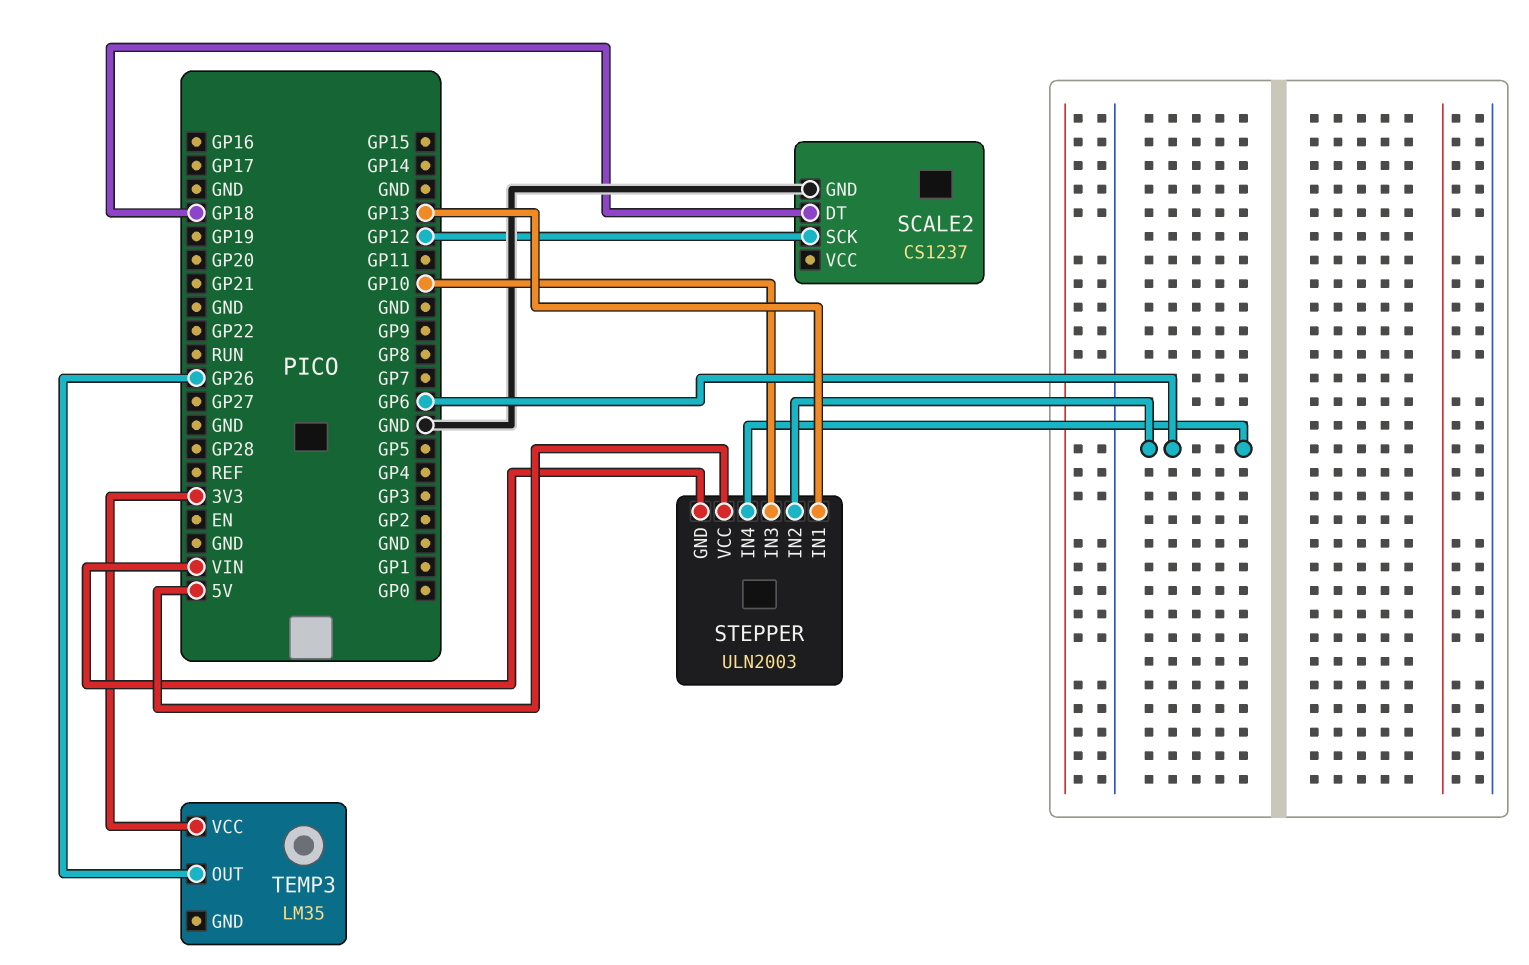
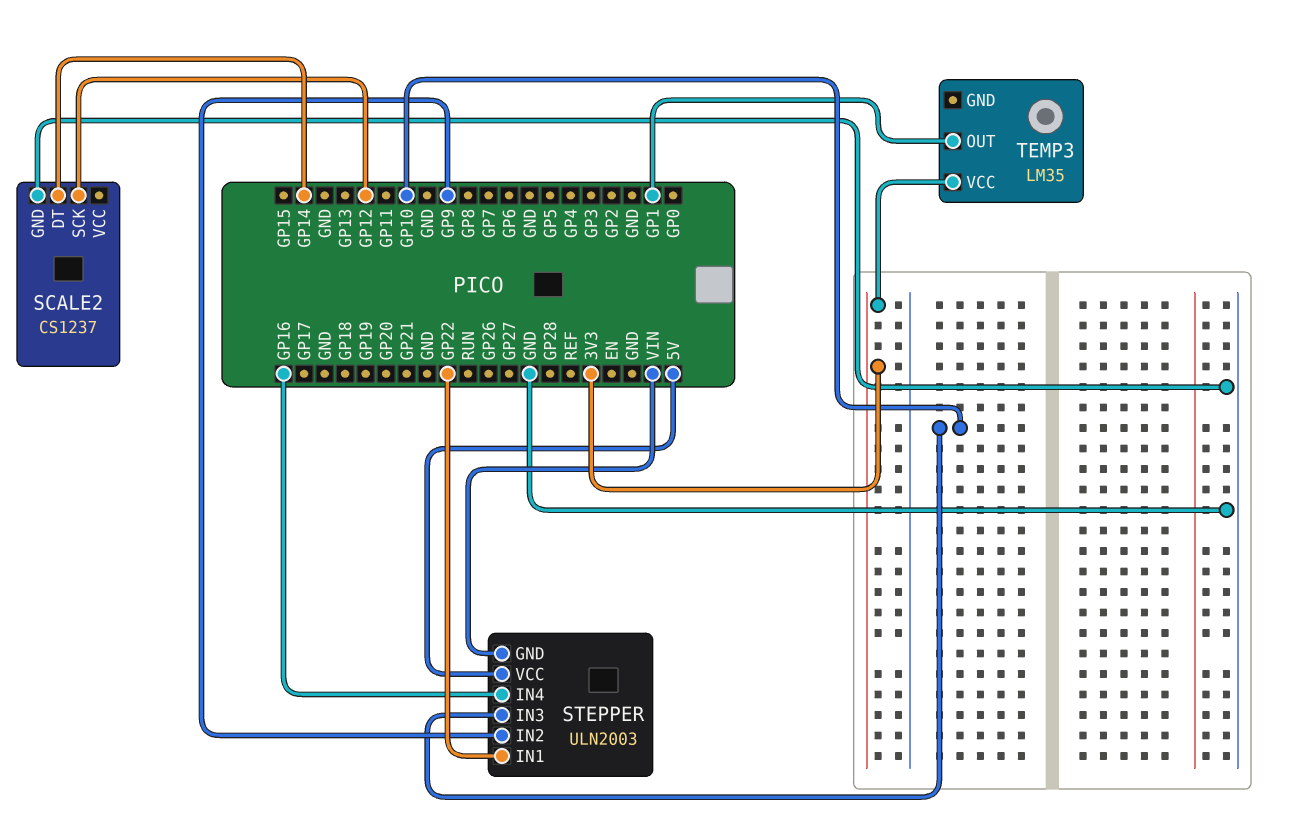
SCALE2 pin DT: GP18 -> GP14
STEPPER pin IN1: GP13 -> GP22
STEPPER pin IN2: GP6 -> GP9
STEPPER pin IN4: GP6 -> GP16
TEMP3 pin OUT: GP26 -> GP1

